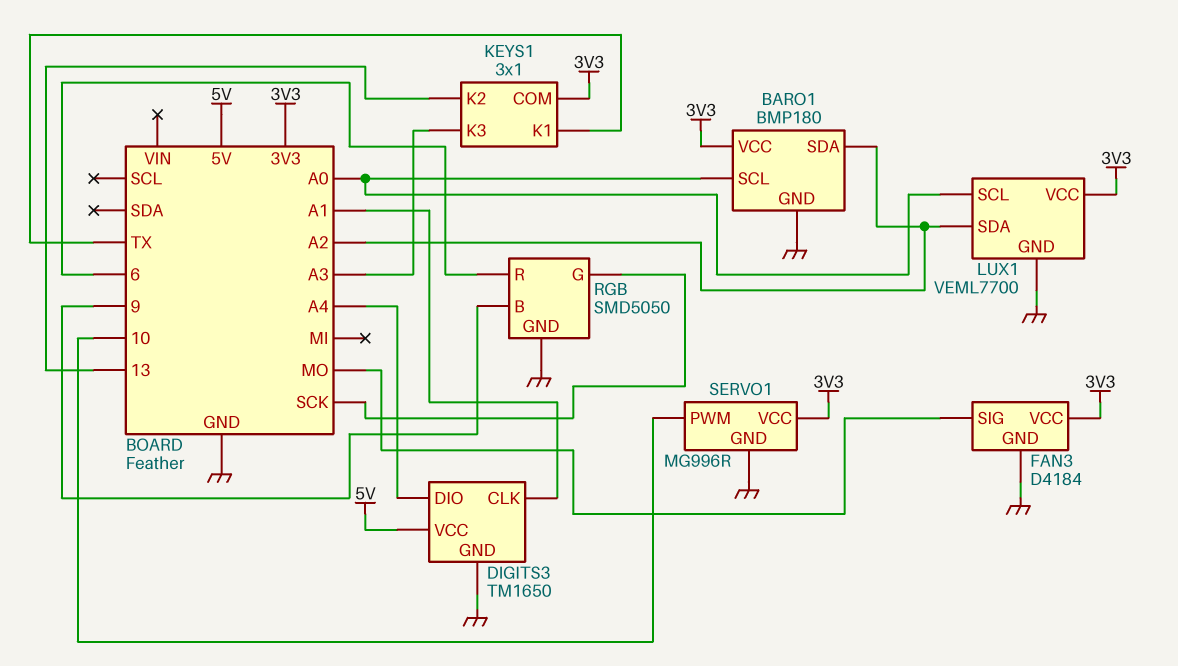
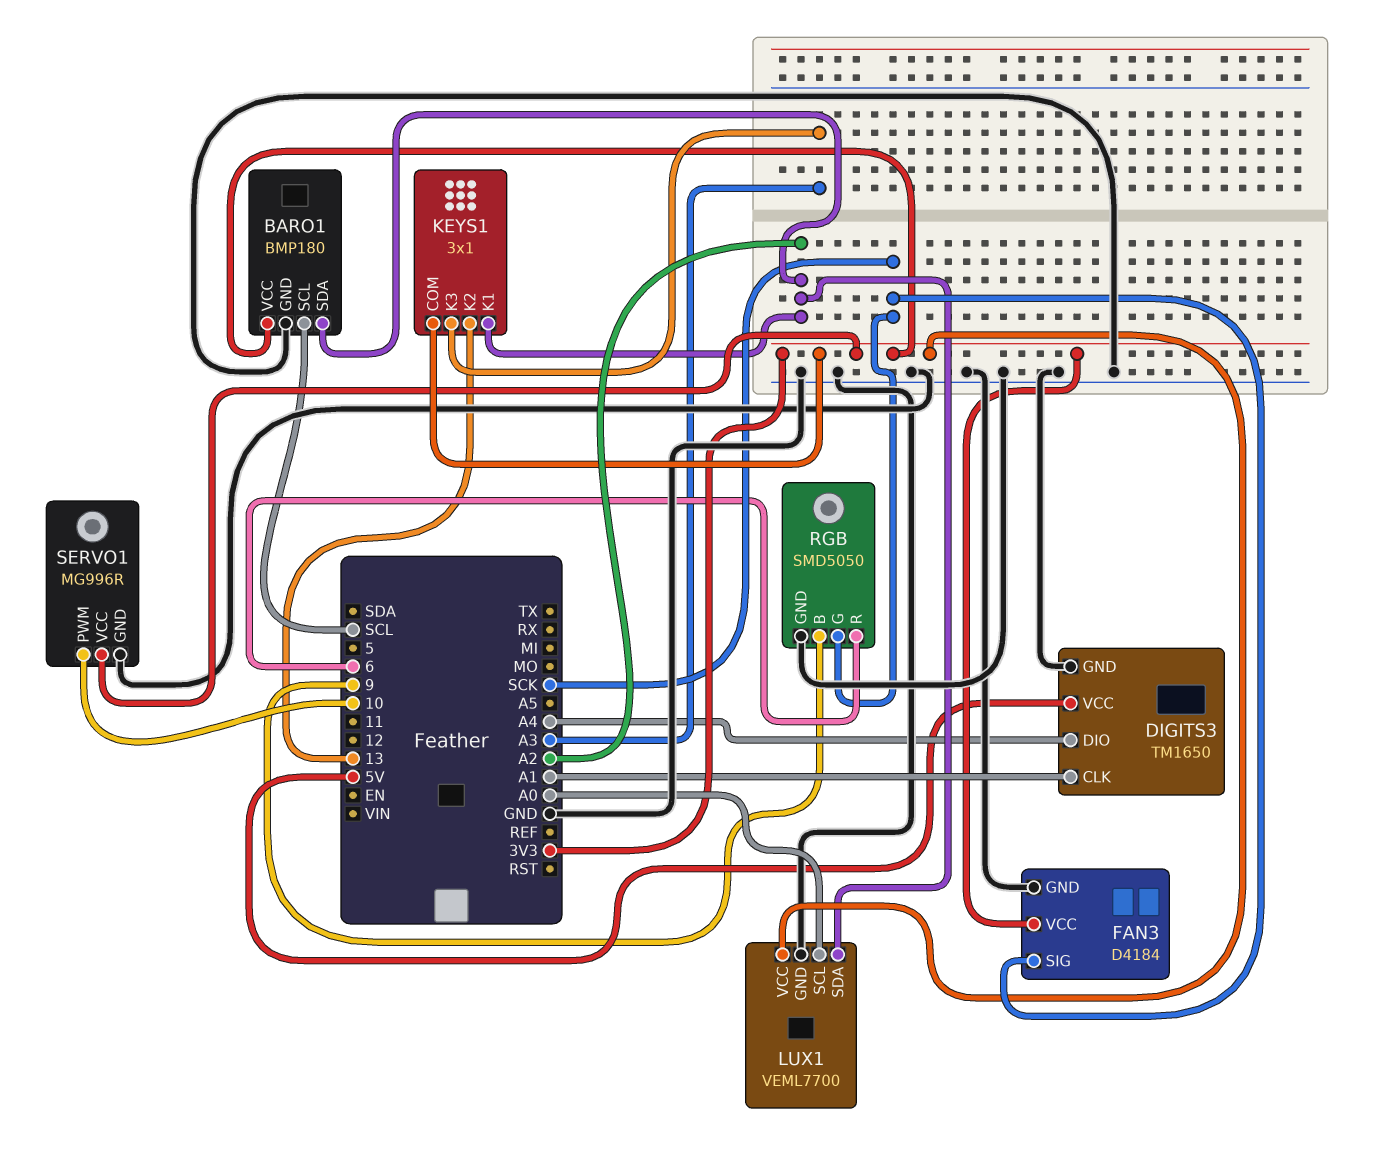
BARO1 pin SCL: A0 -> SCL
FAN3 pin SIG: MO -> SCK
KEYS1 pin K1: TX -> A2

